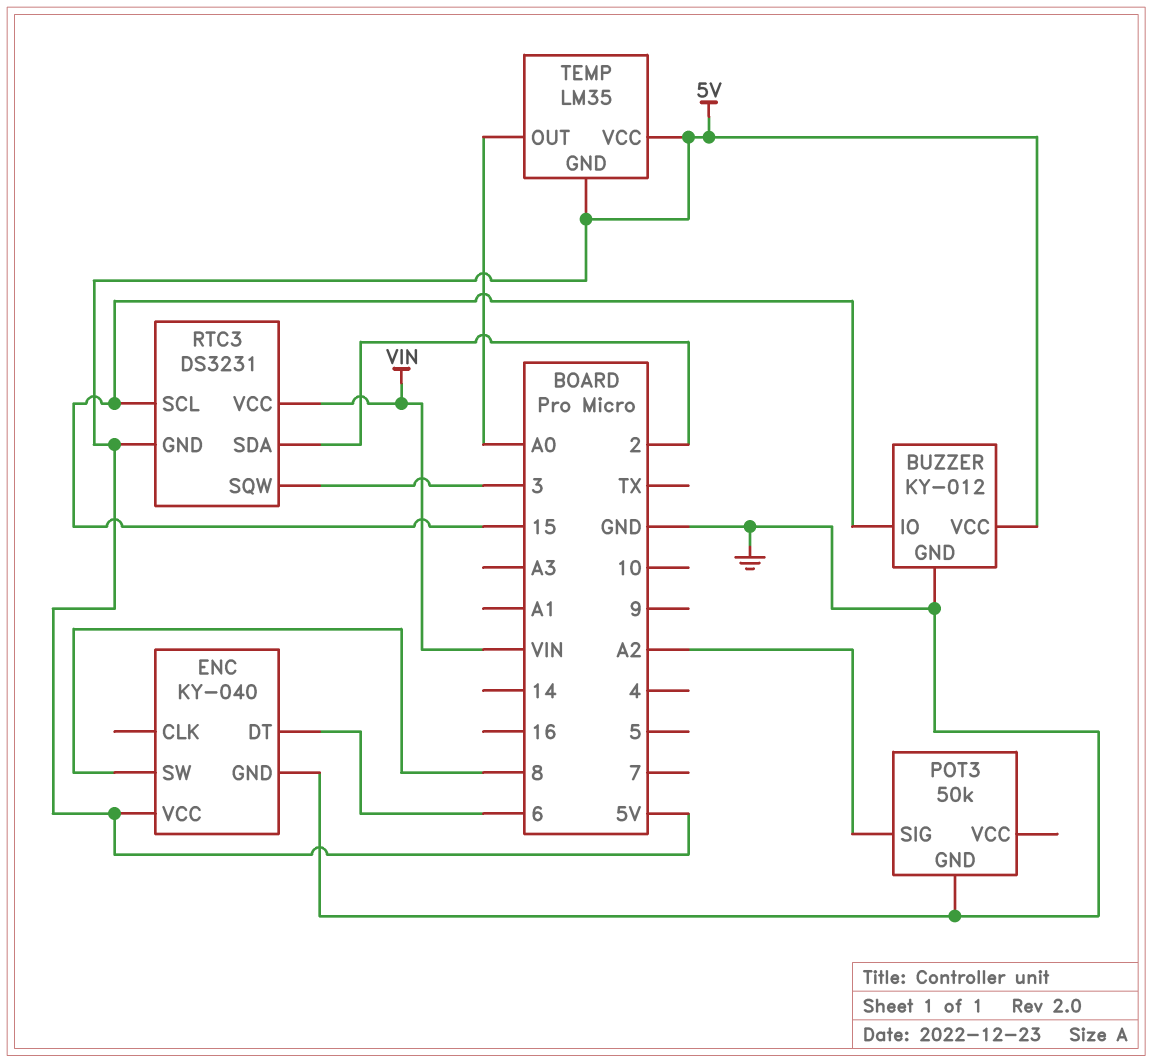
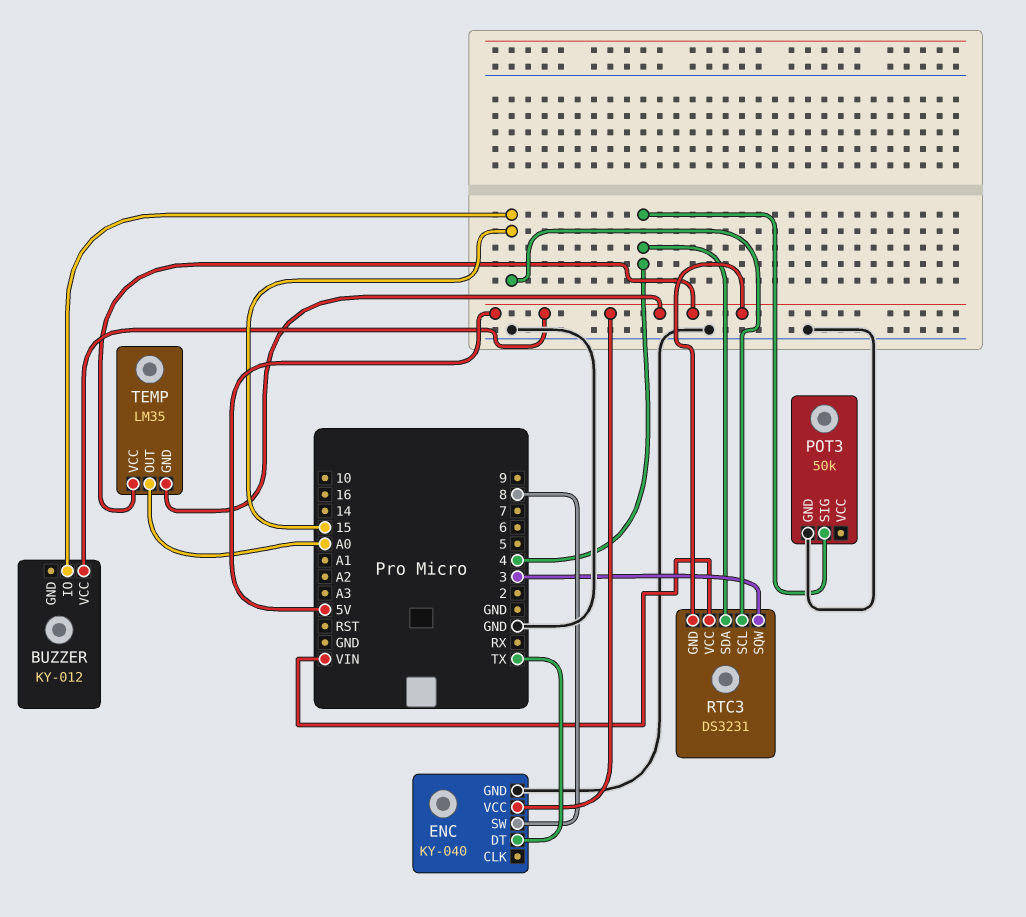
BUZZER pin GND: GND -> none
ENC pin DT: 6 -> TX
POT3 pin SIG: A2 -> 4
RTC3 pin SDA: 2 -> 4

